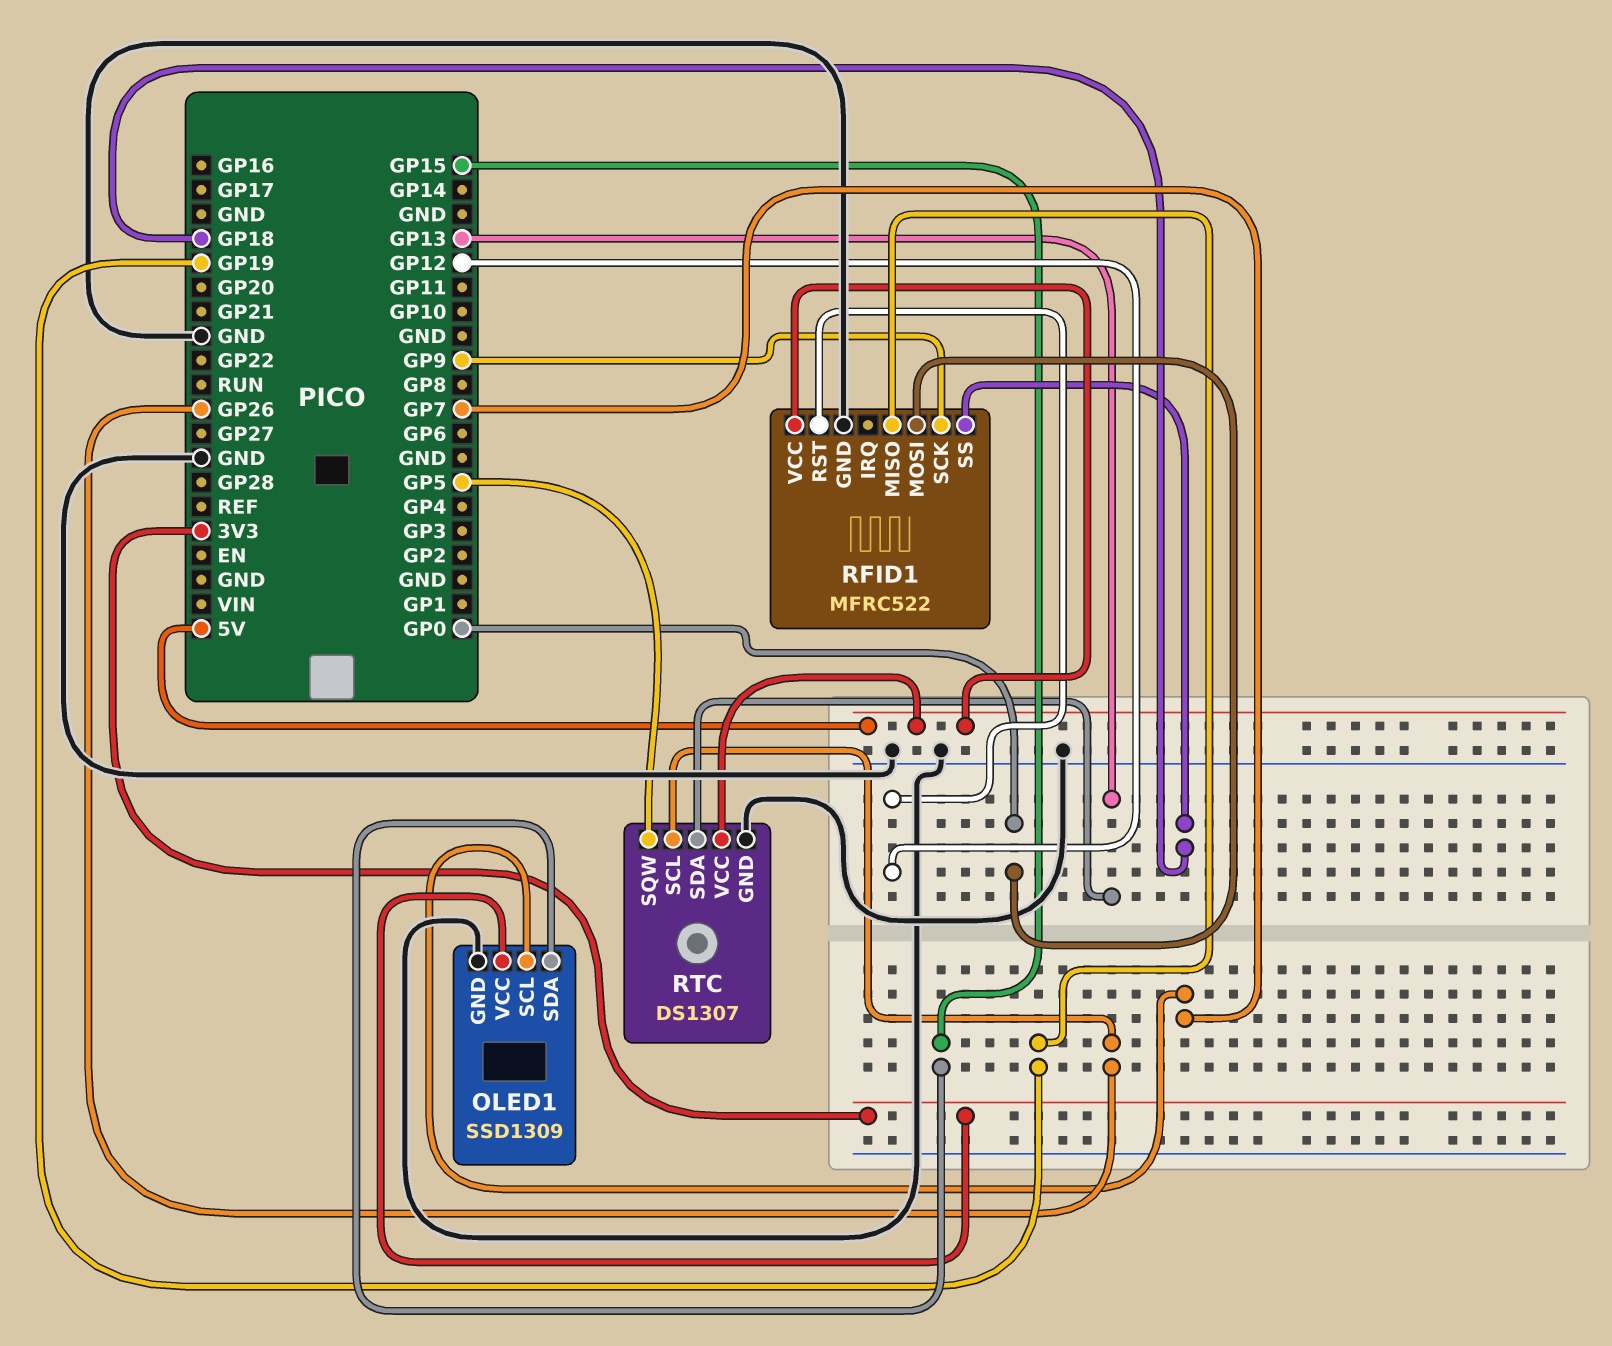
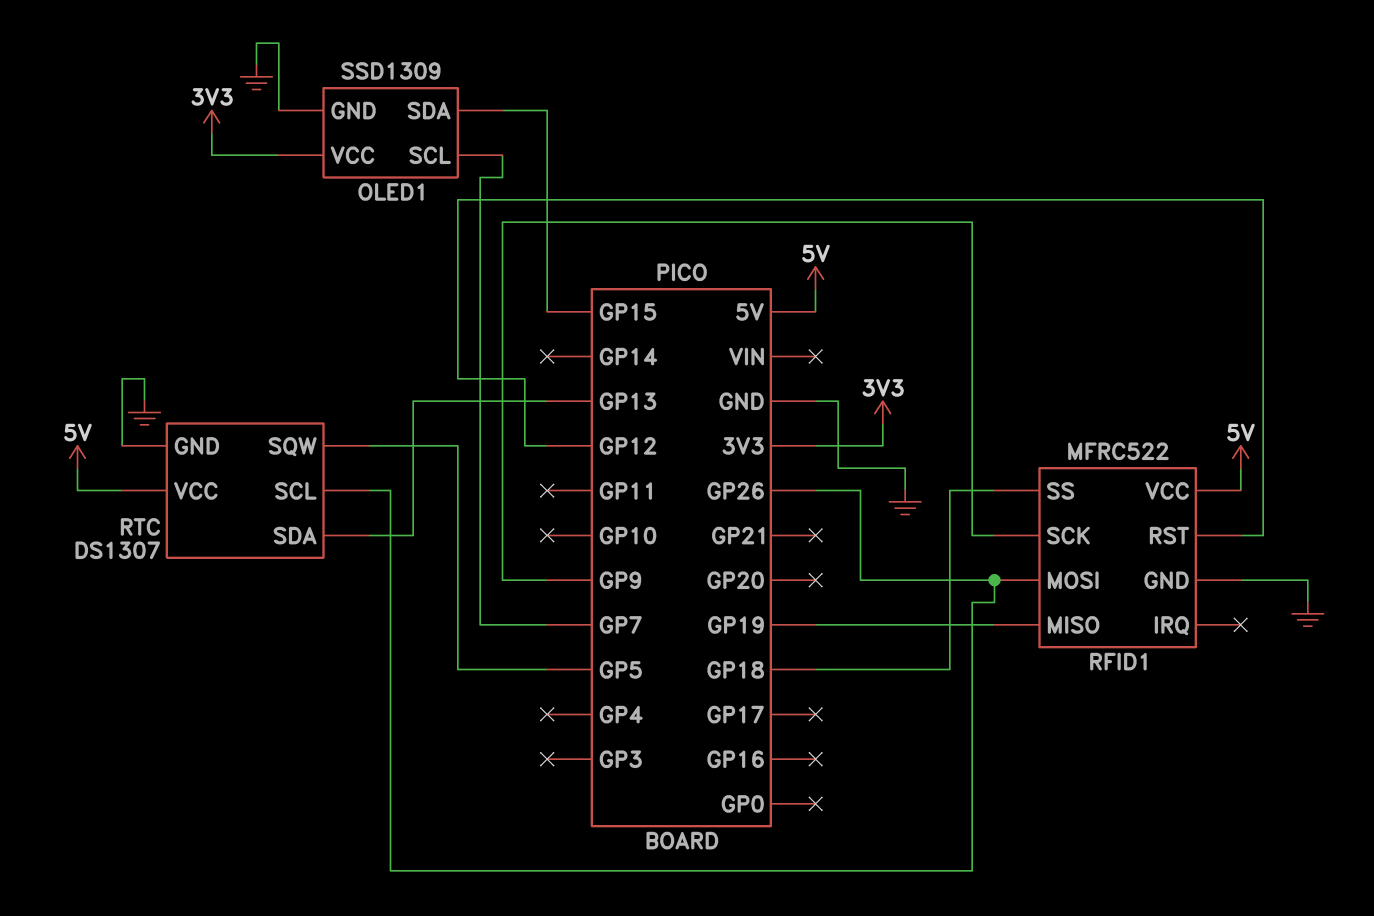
RFID1 pin MOSI: GP0 -> GP26

